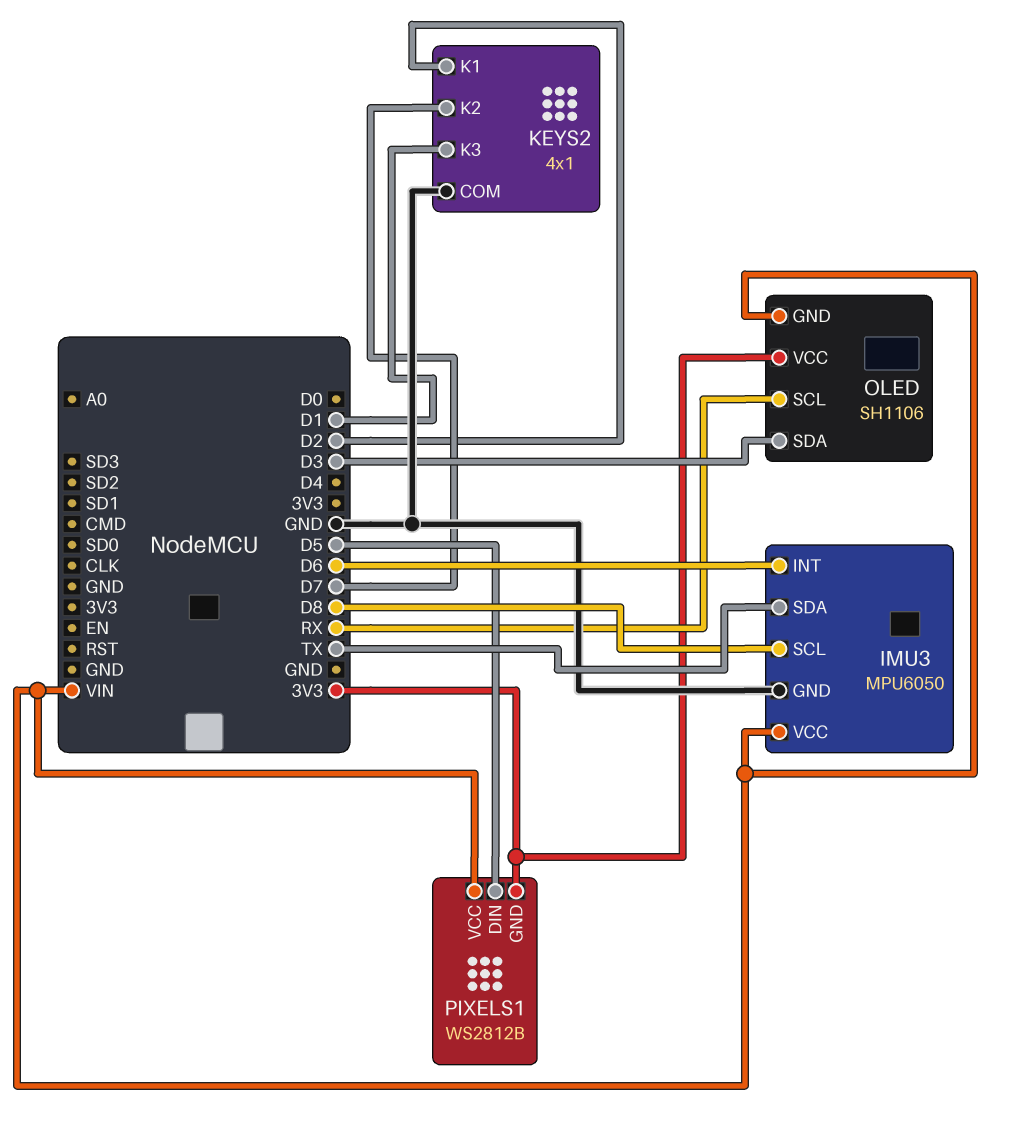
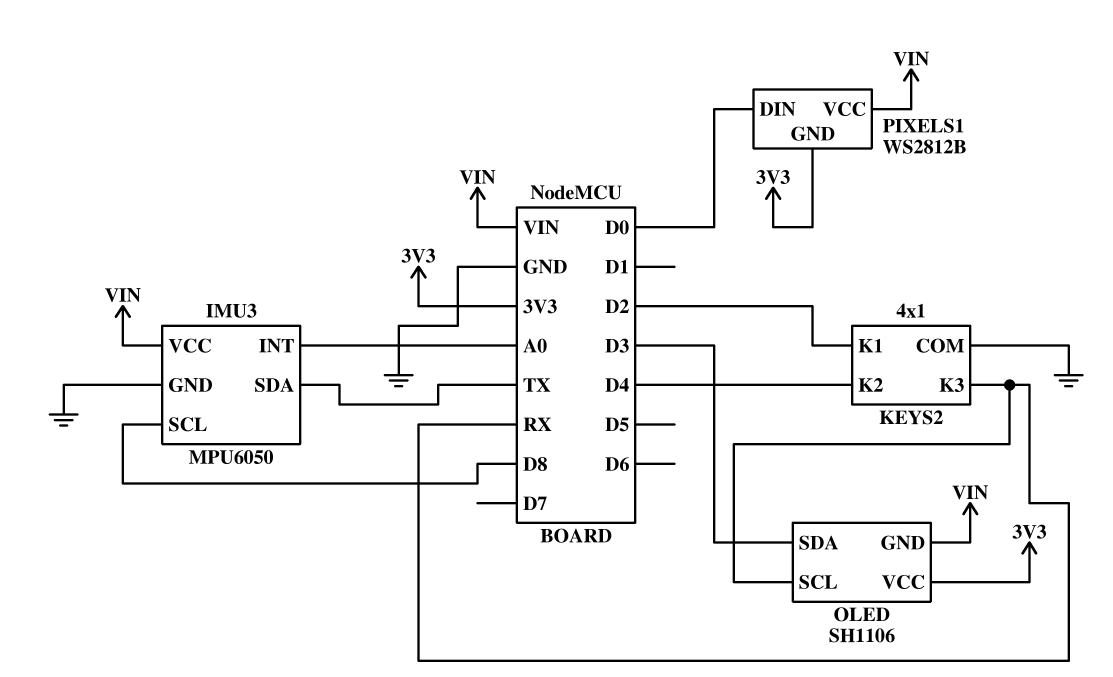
IMU3 pin INT: D6 -> A0
KEYS2 pin K2: D7 -> D4
KEYS2 pin K3: D1 -> RX
PIXELS1 pin DIN: D5 -> D0

